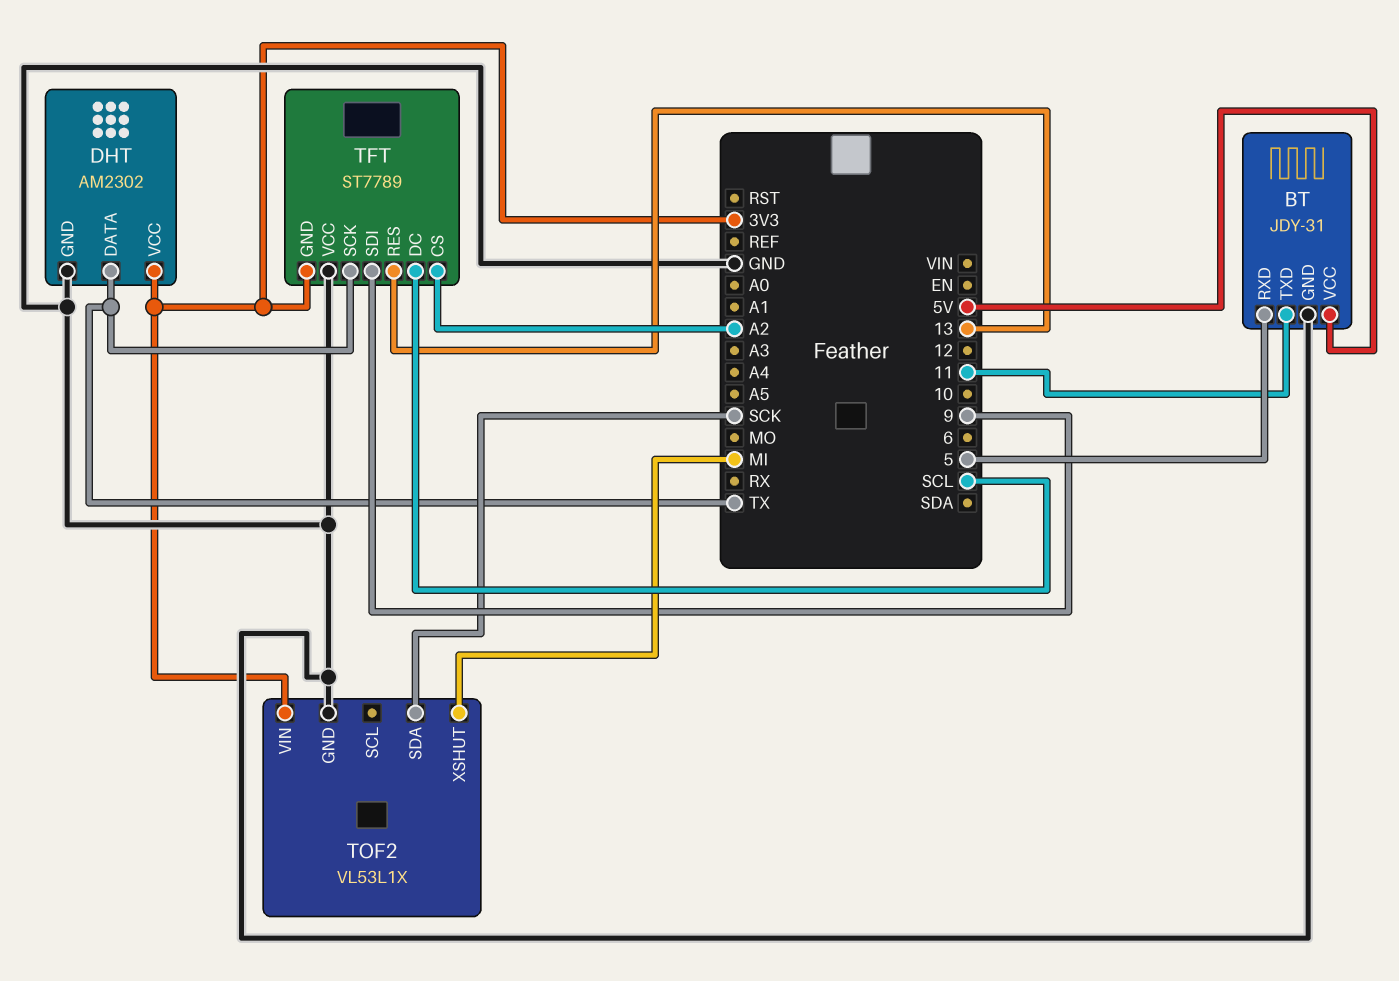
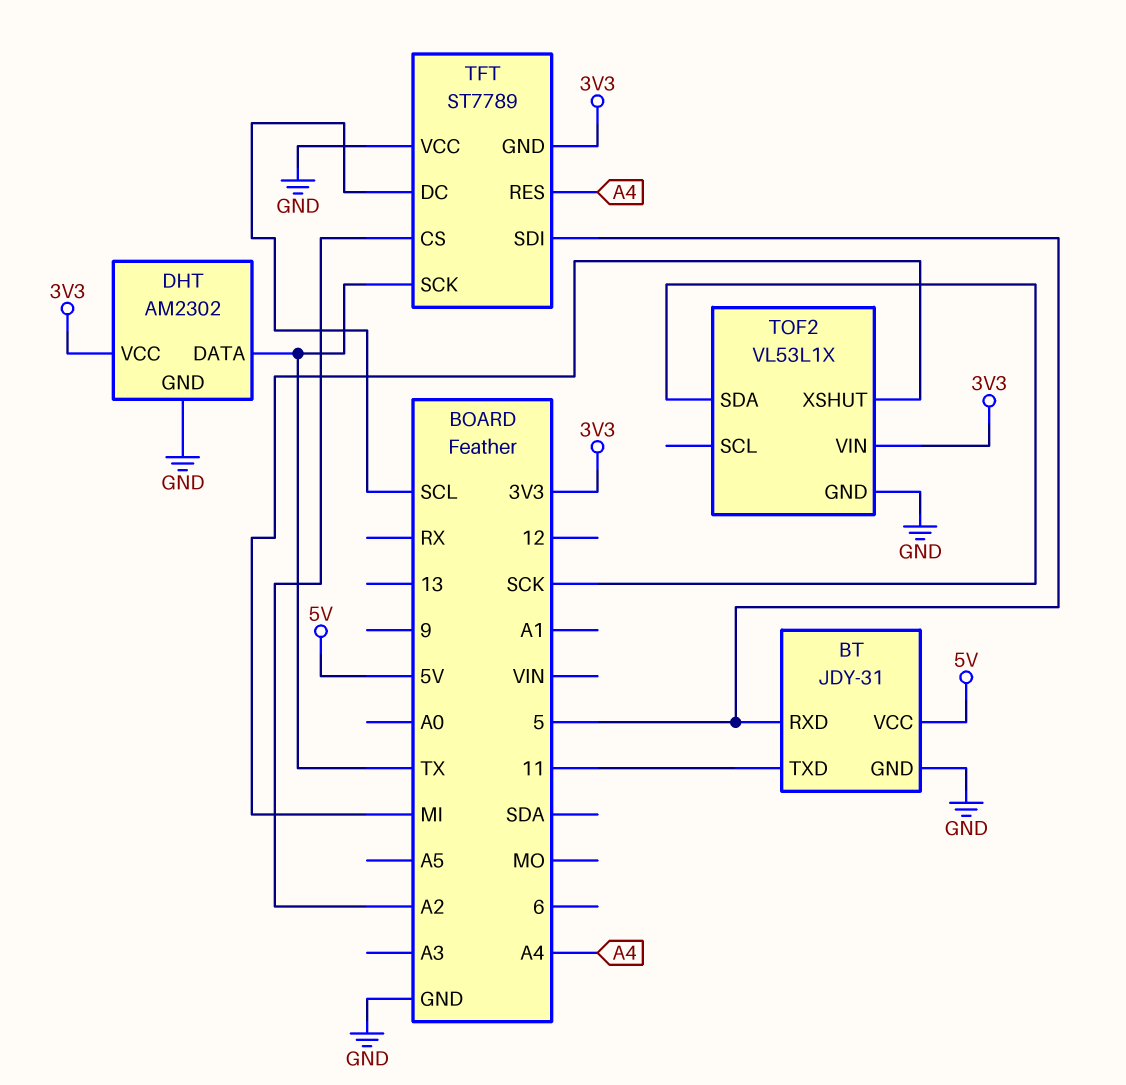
TFT pin RES: 13 -> A4
TFT pin SDI: 9 -> 5

